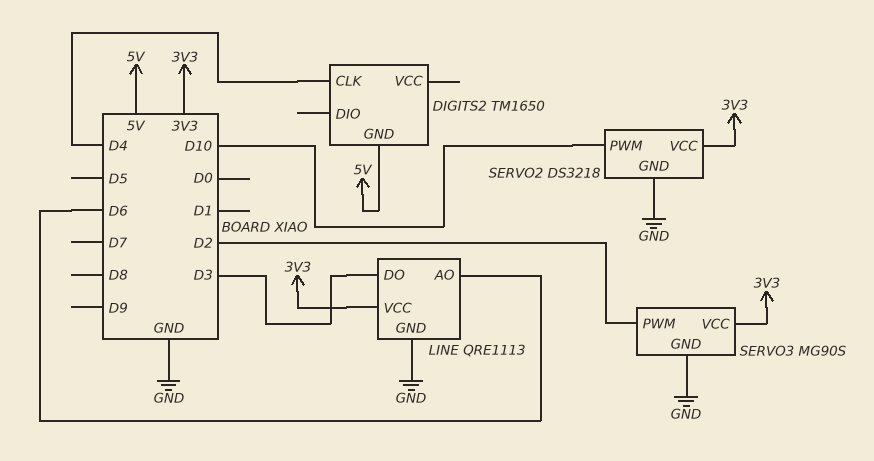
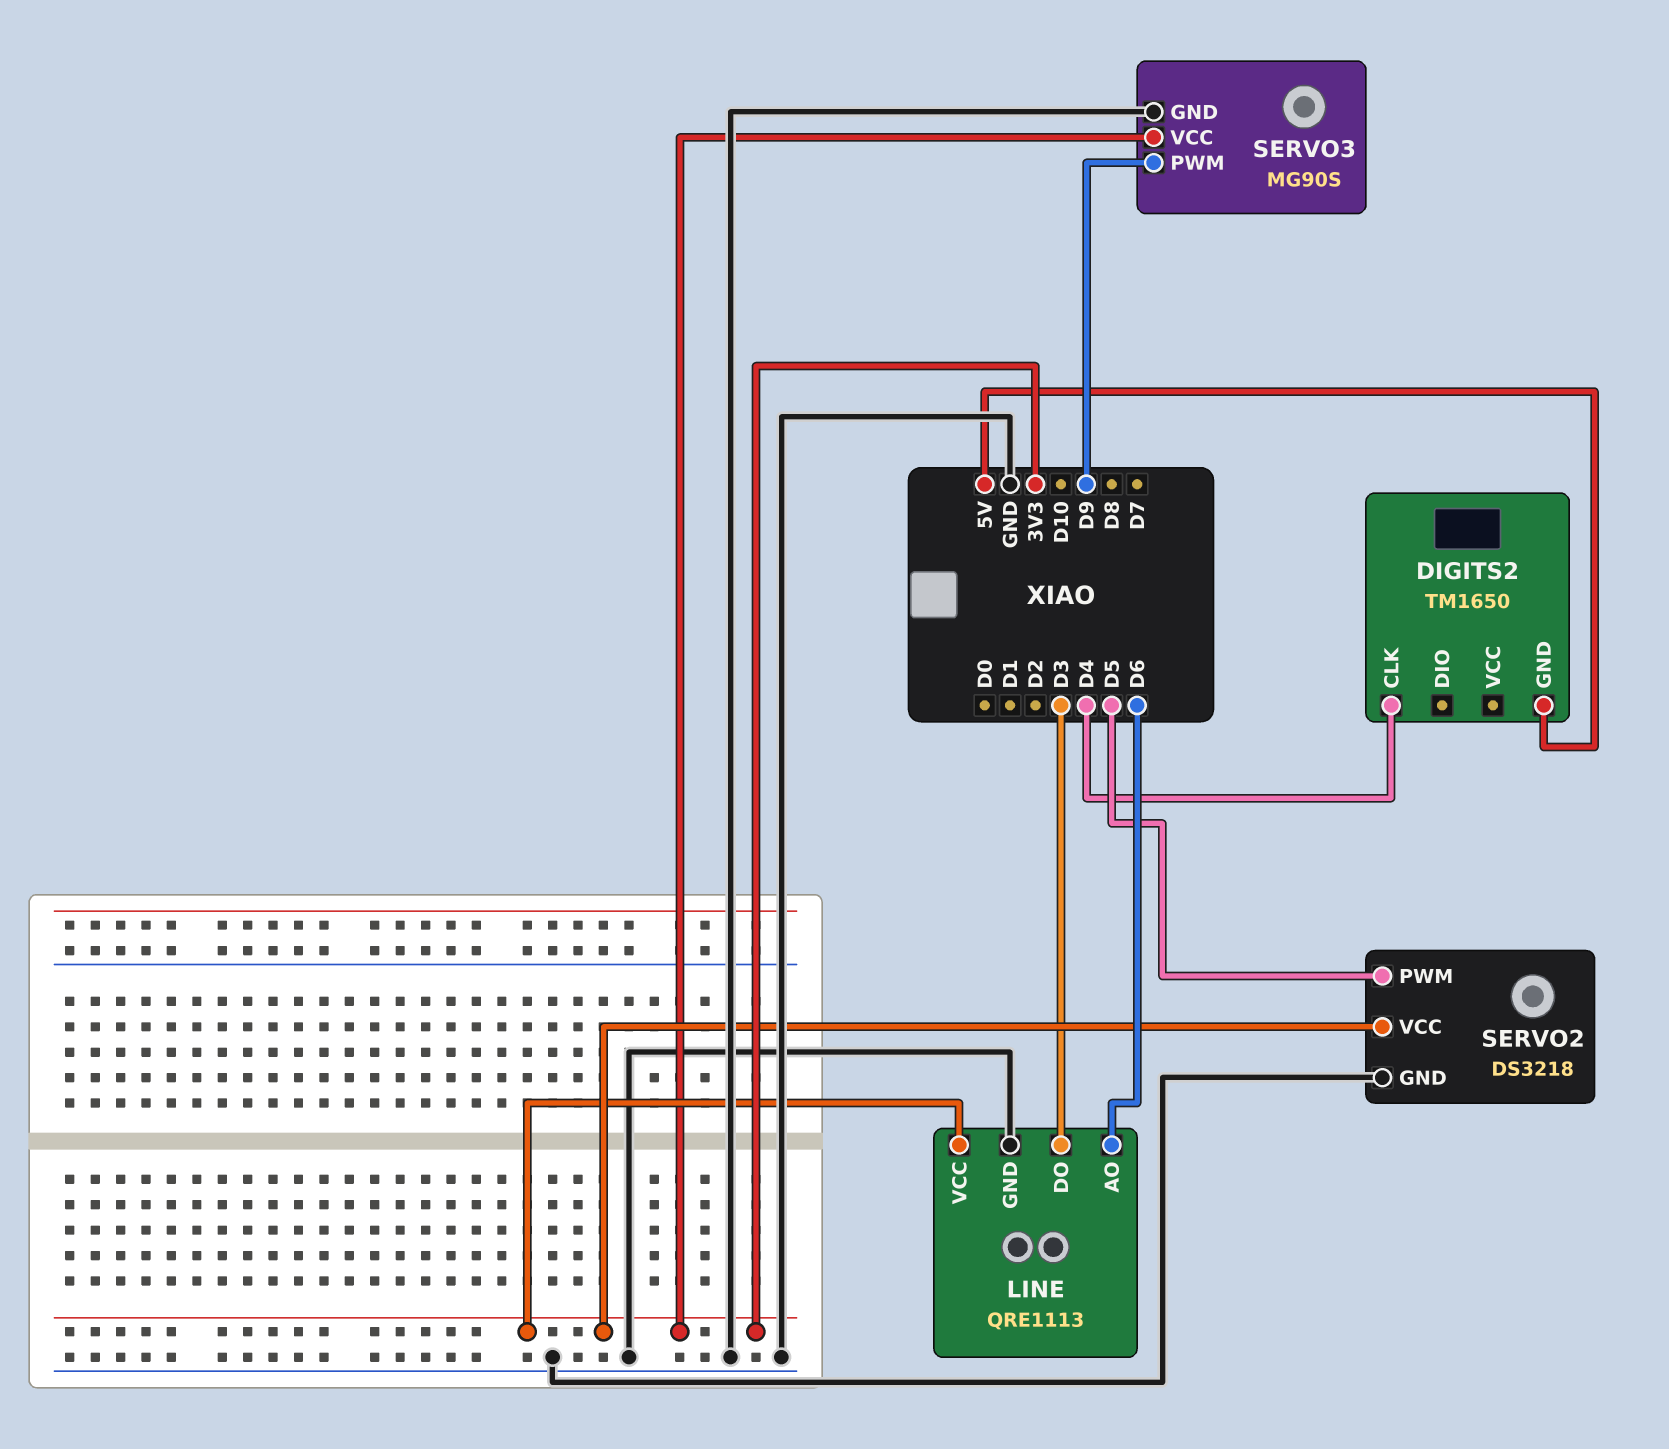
SERVO2 pin PWM: D10 -> D5
SERVO3 pin PWM: D2 -> D9

